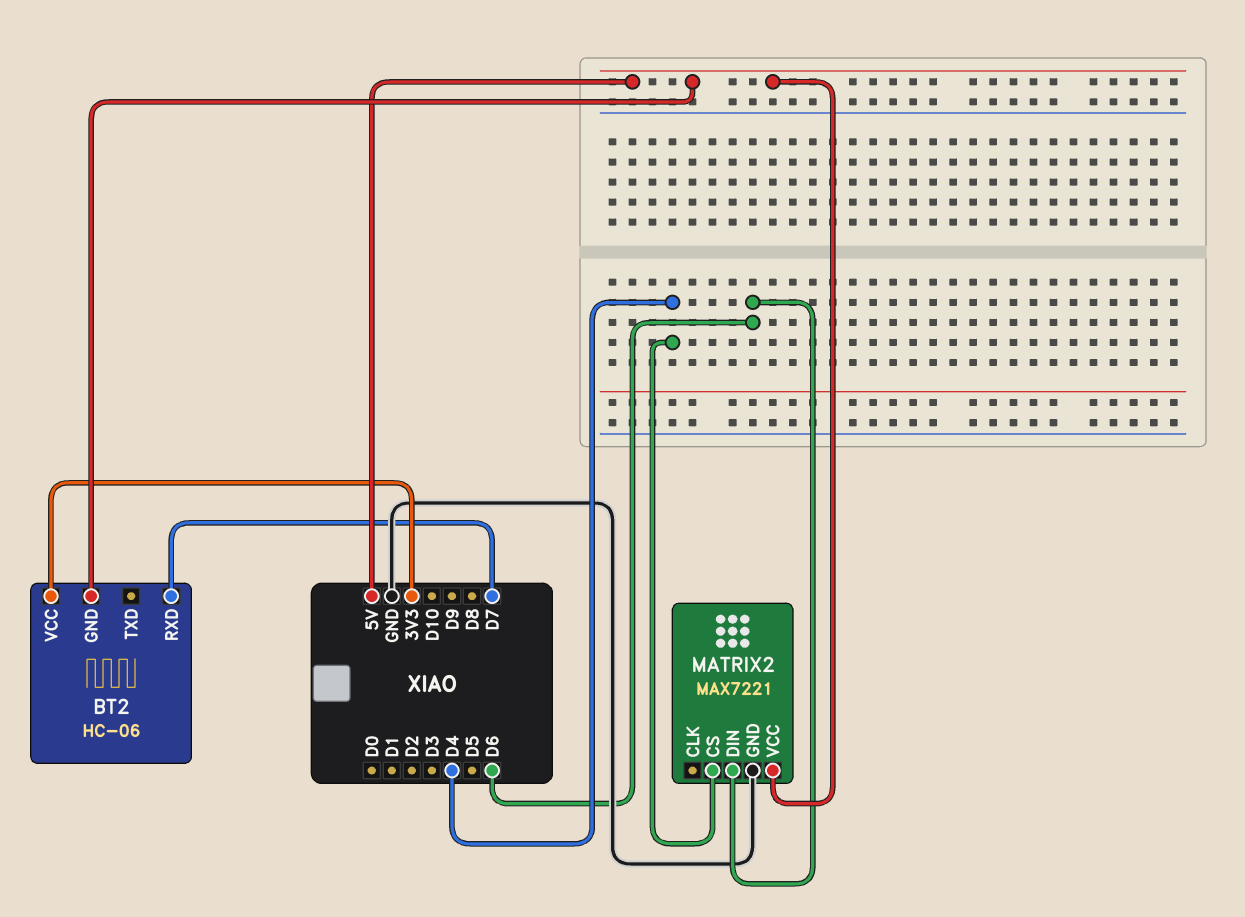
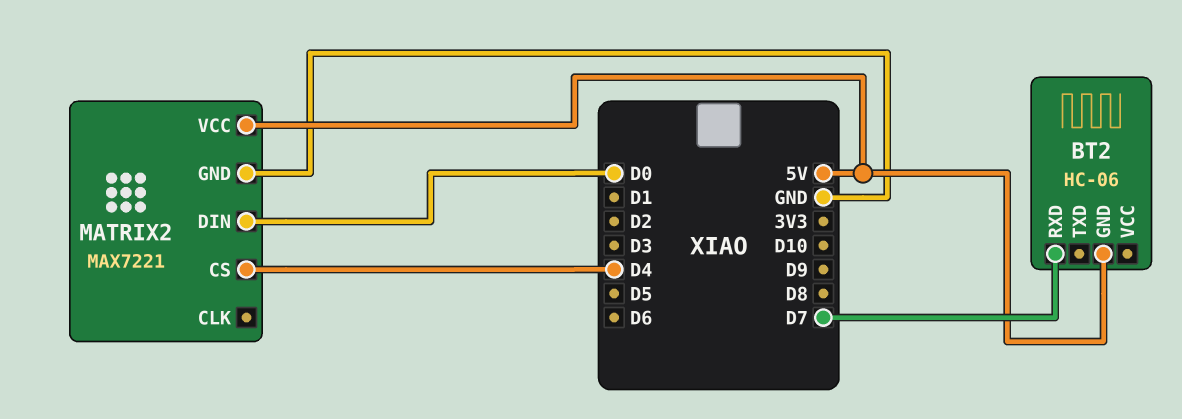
BT2 pin VCC: 3V3 -> none
MATRIX2 pin DIN: D6 -> D0

